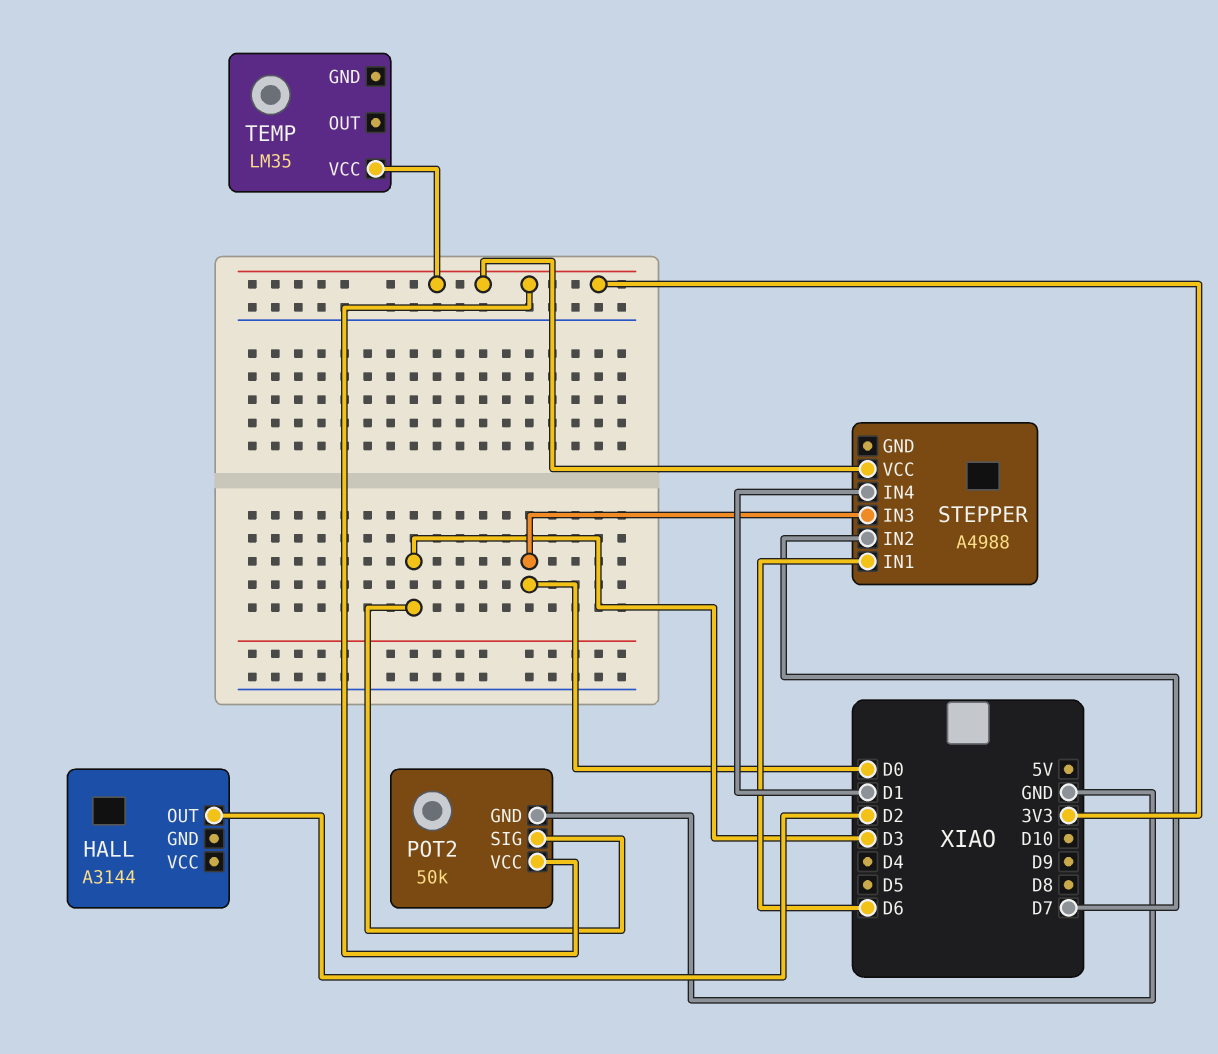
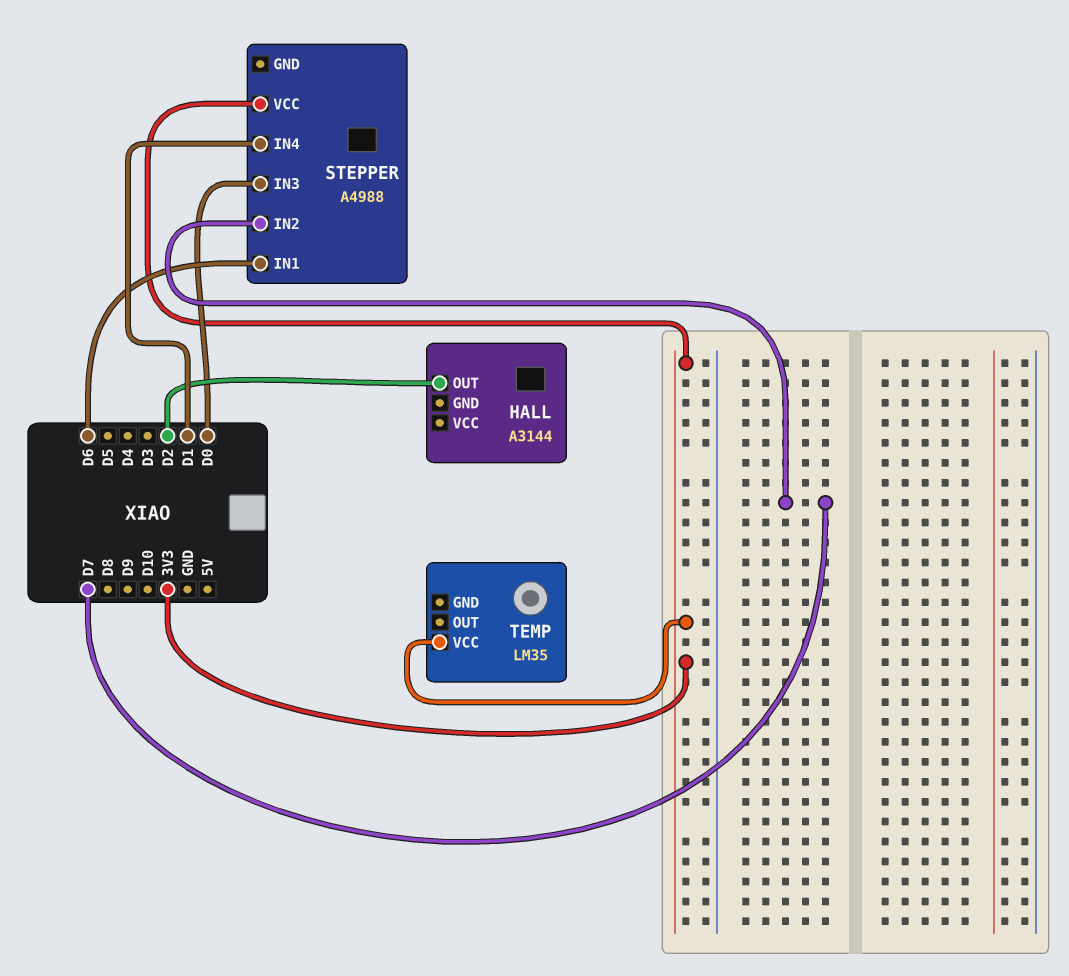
POT2: 50k -> none
POT2 pin GND: GND -> none
POT2 pin SIG: D3 -> none
POT2 pin VCC: 3V3 -> none

